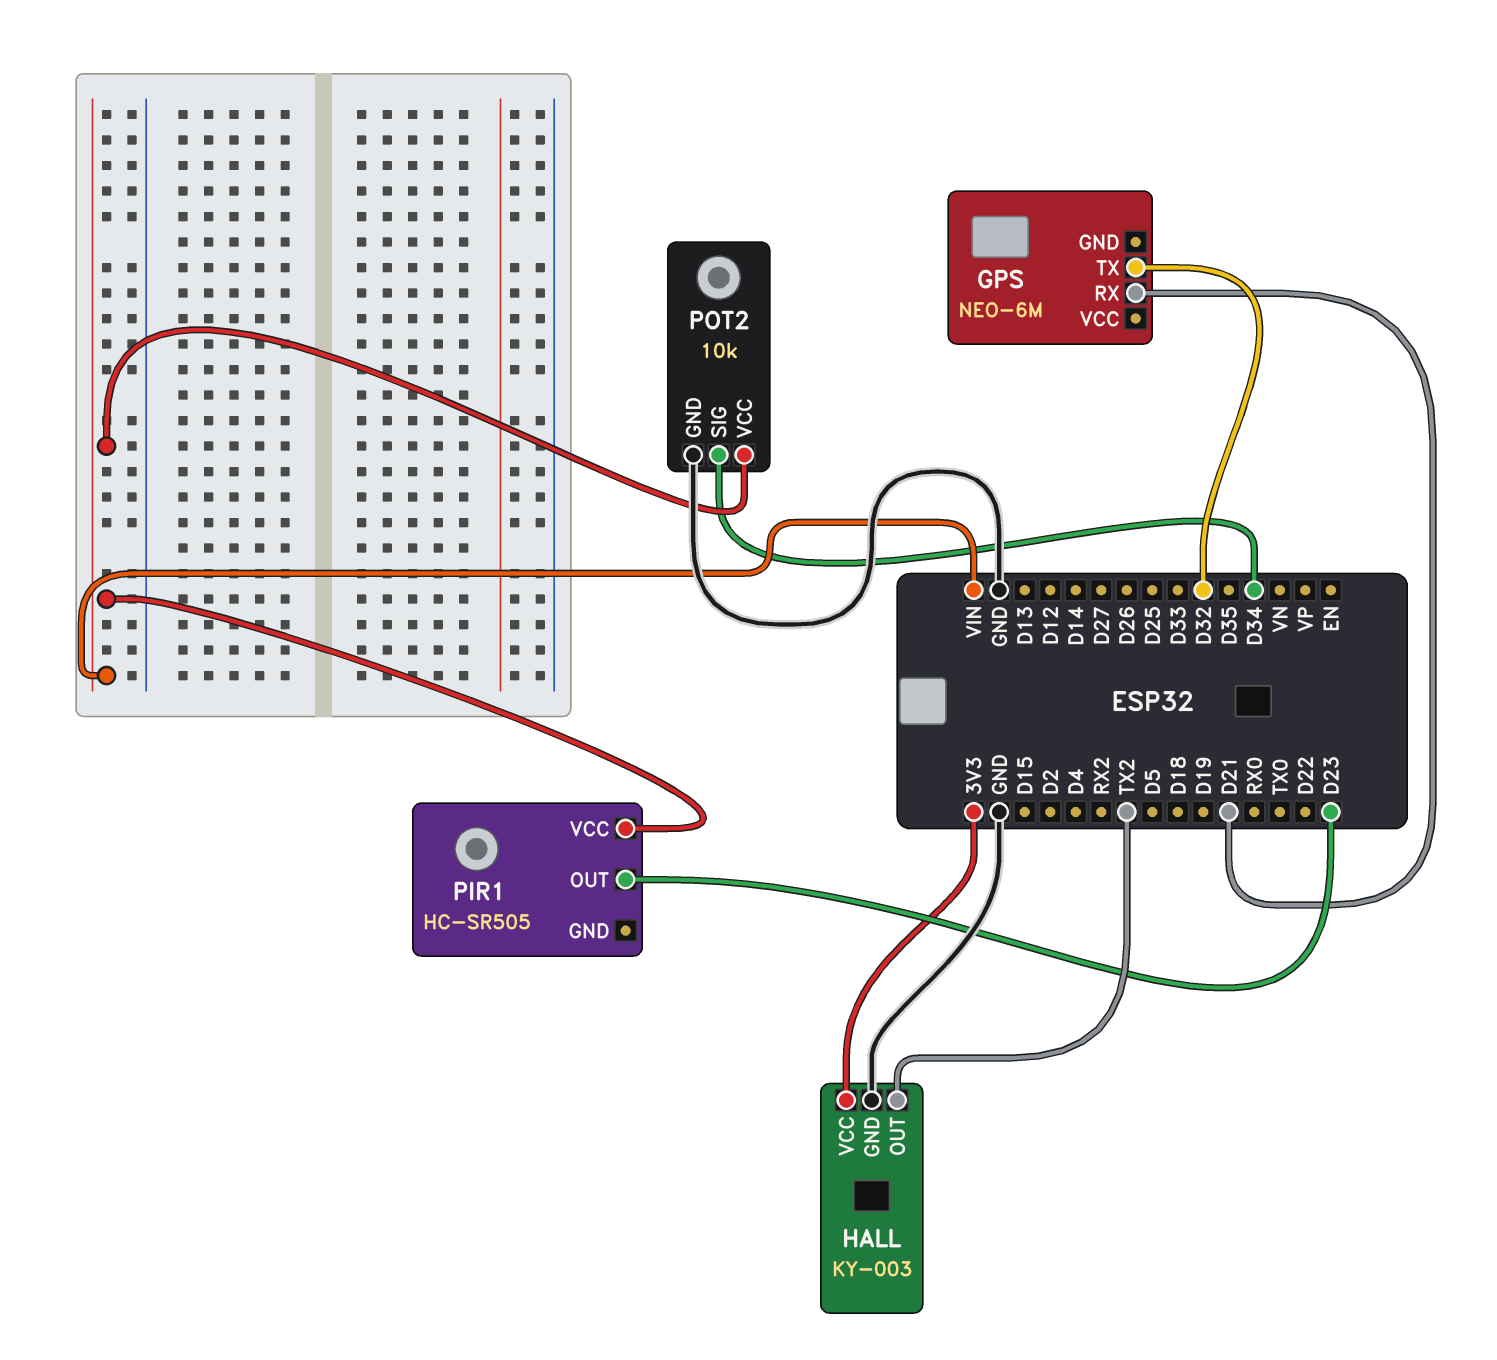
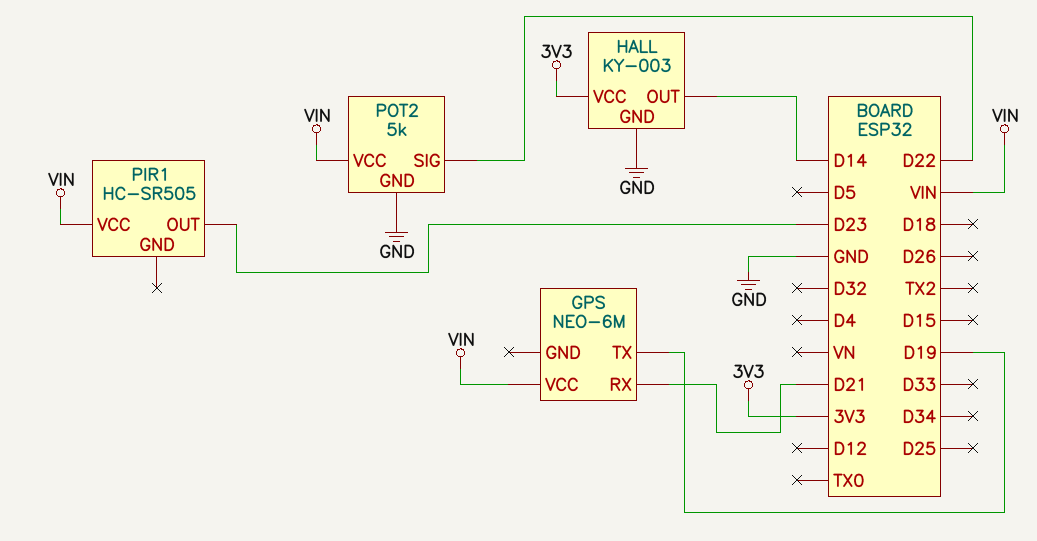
GPS pin TX: D32 -> D19
GPS pin VCC: none -> VIN
HALL pin OUT: TX2 -> D14
POT2: 10k -> 5k
POT2 pin SIG: D34 -> D22

